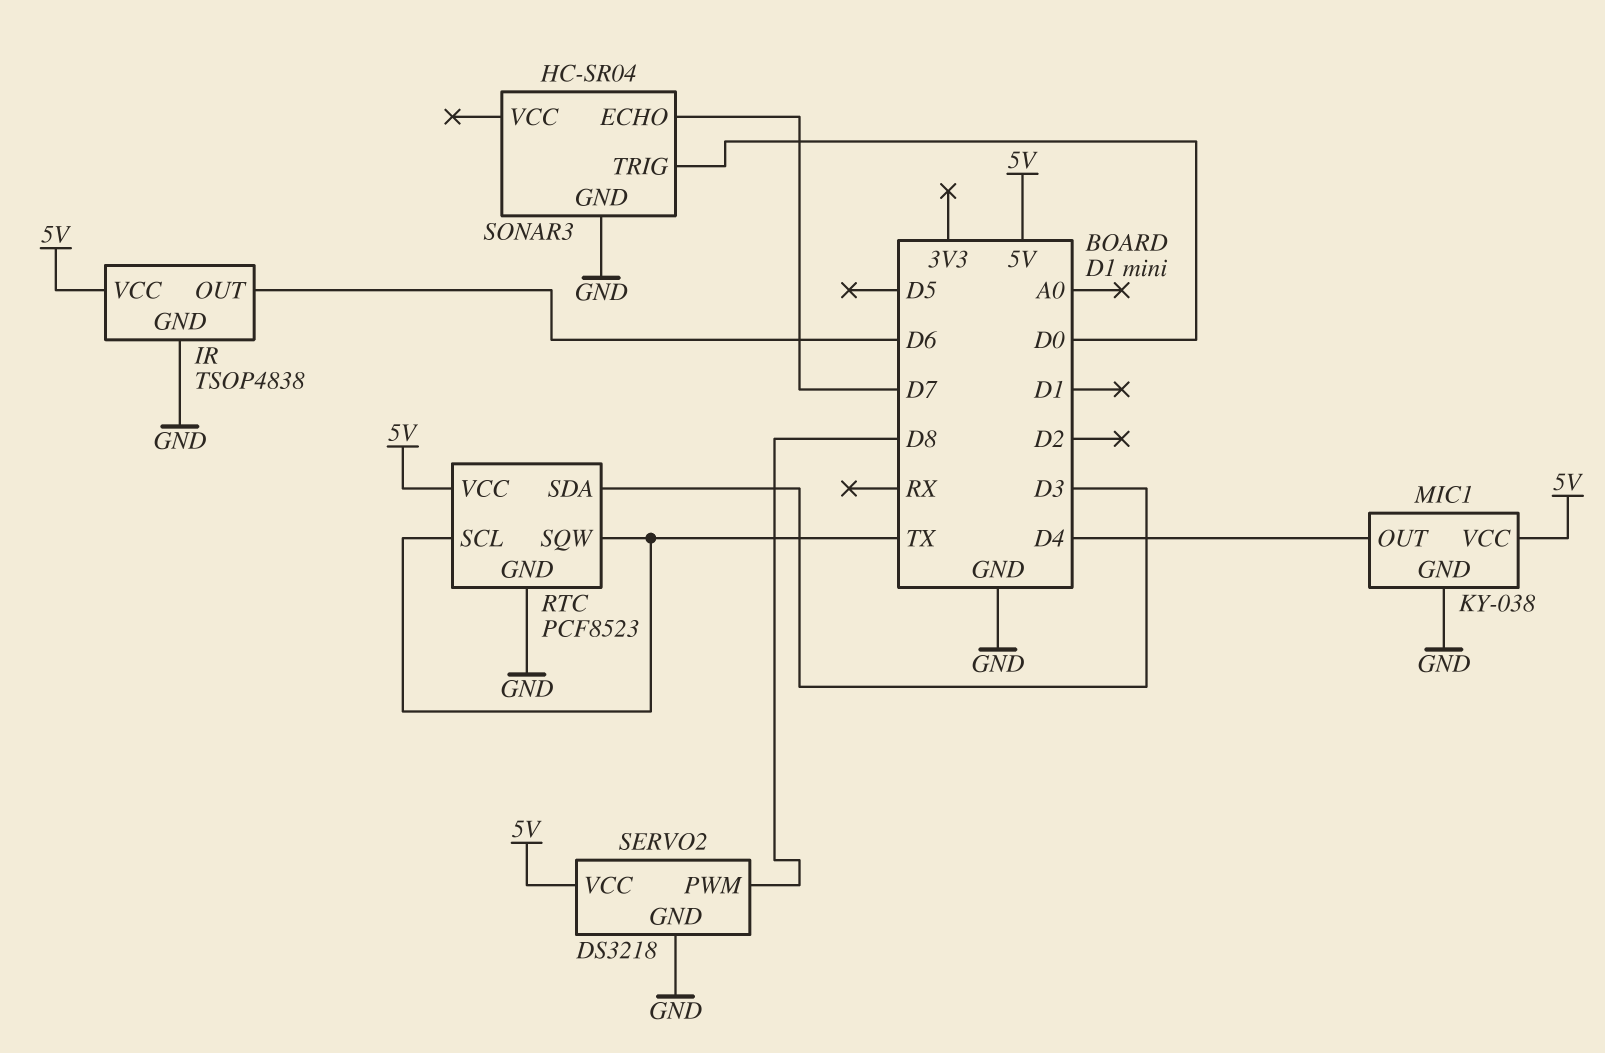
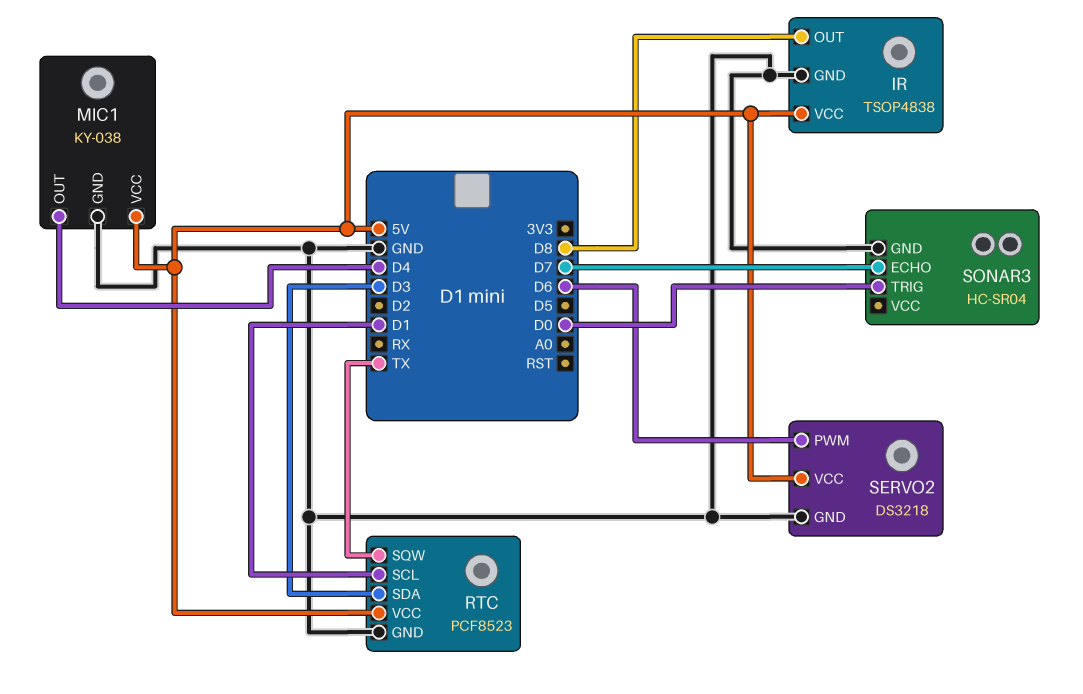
IR pin OUT: D6 -> D8
RTC pin SCL: TX -> D1
SERVO2 pin PWM: D8 -> D6

